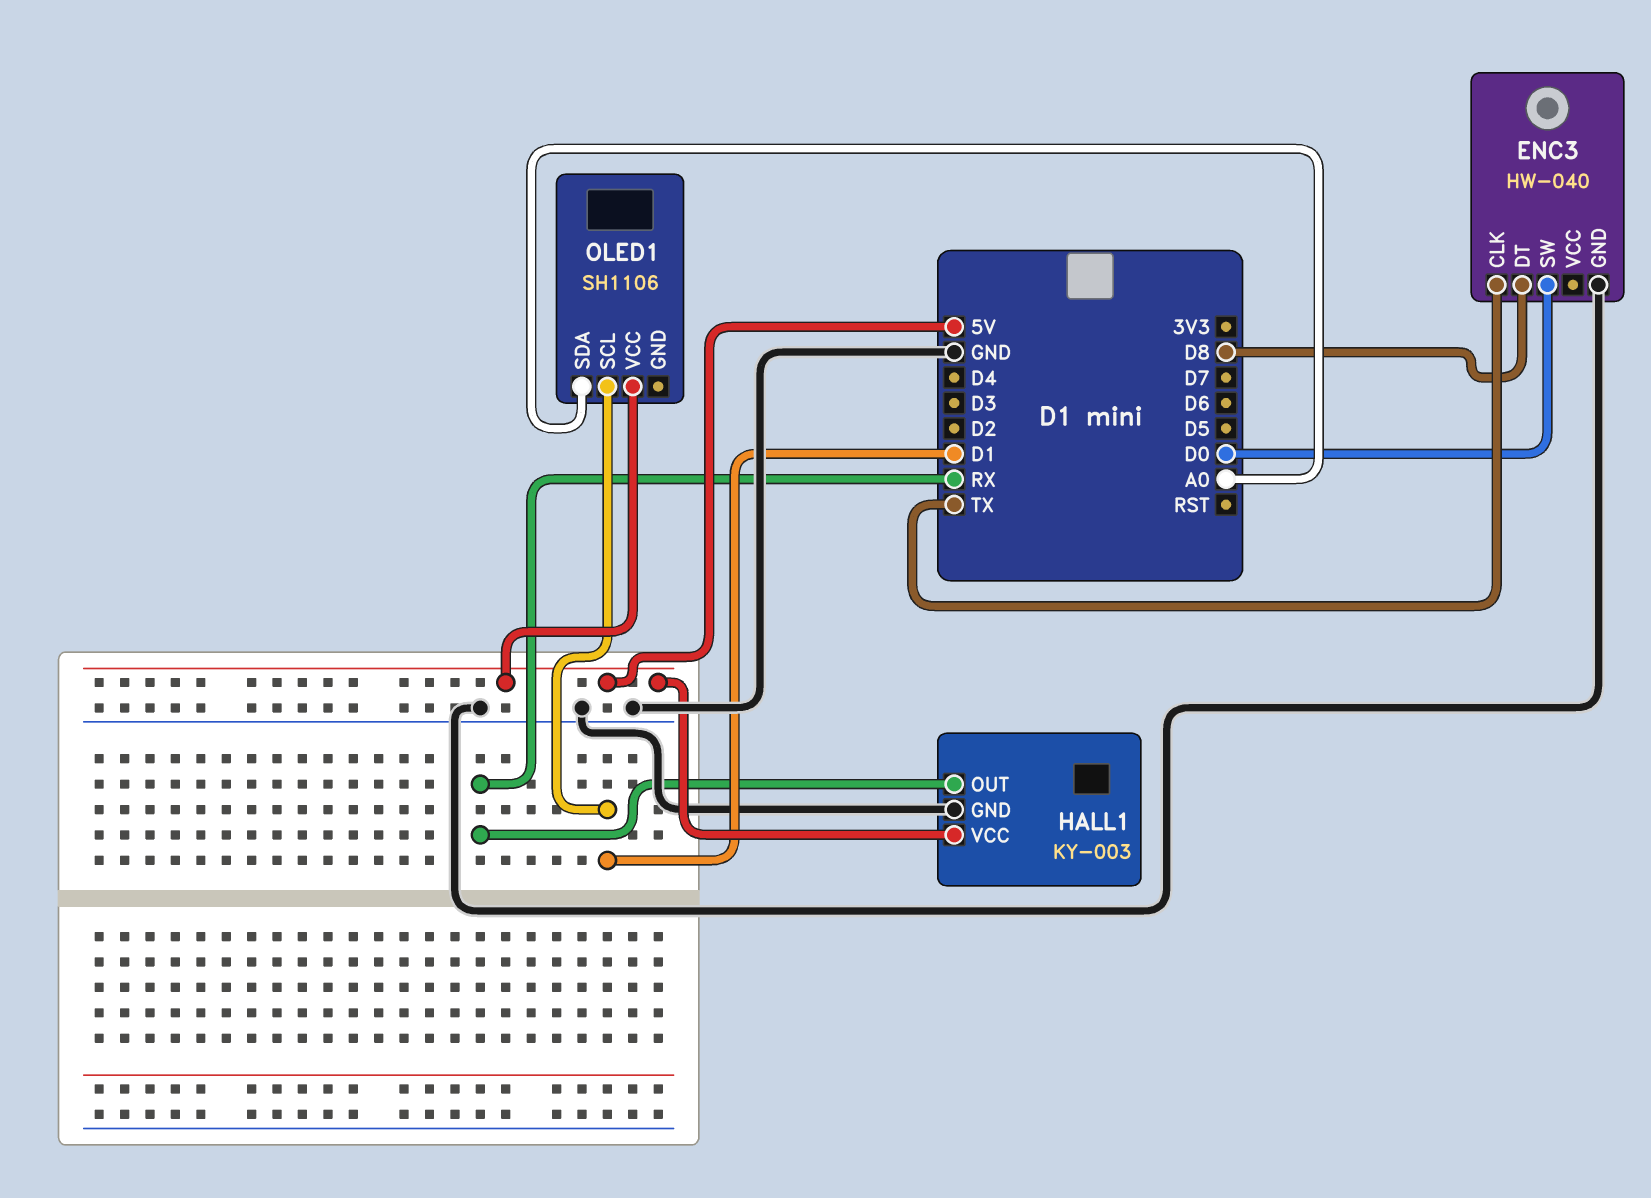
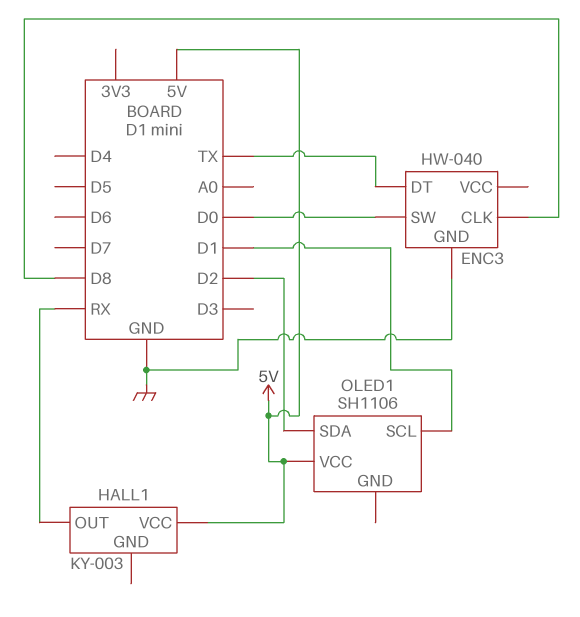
ENC3 pin CLK: TX -> D8
ENC3 pin DT: D8 -> TX
HALL1 pin GND: GND -> none
OLED1 pin SDA: A0 -> D2

